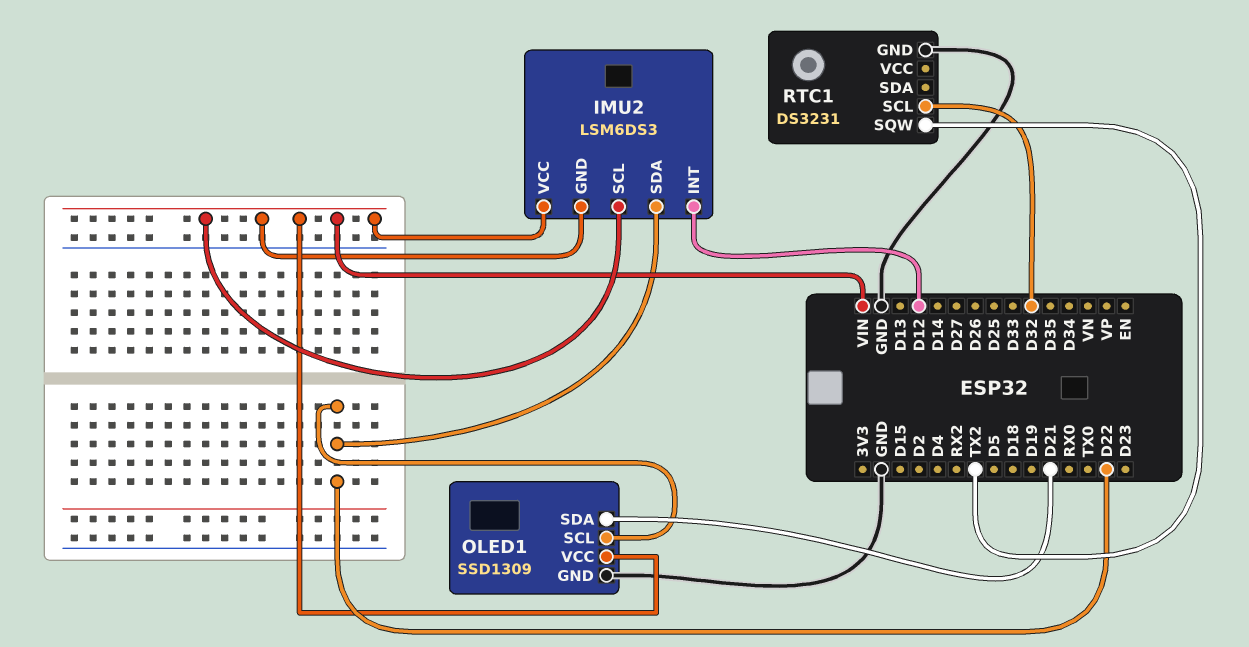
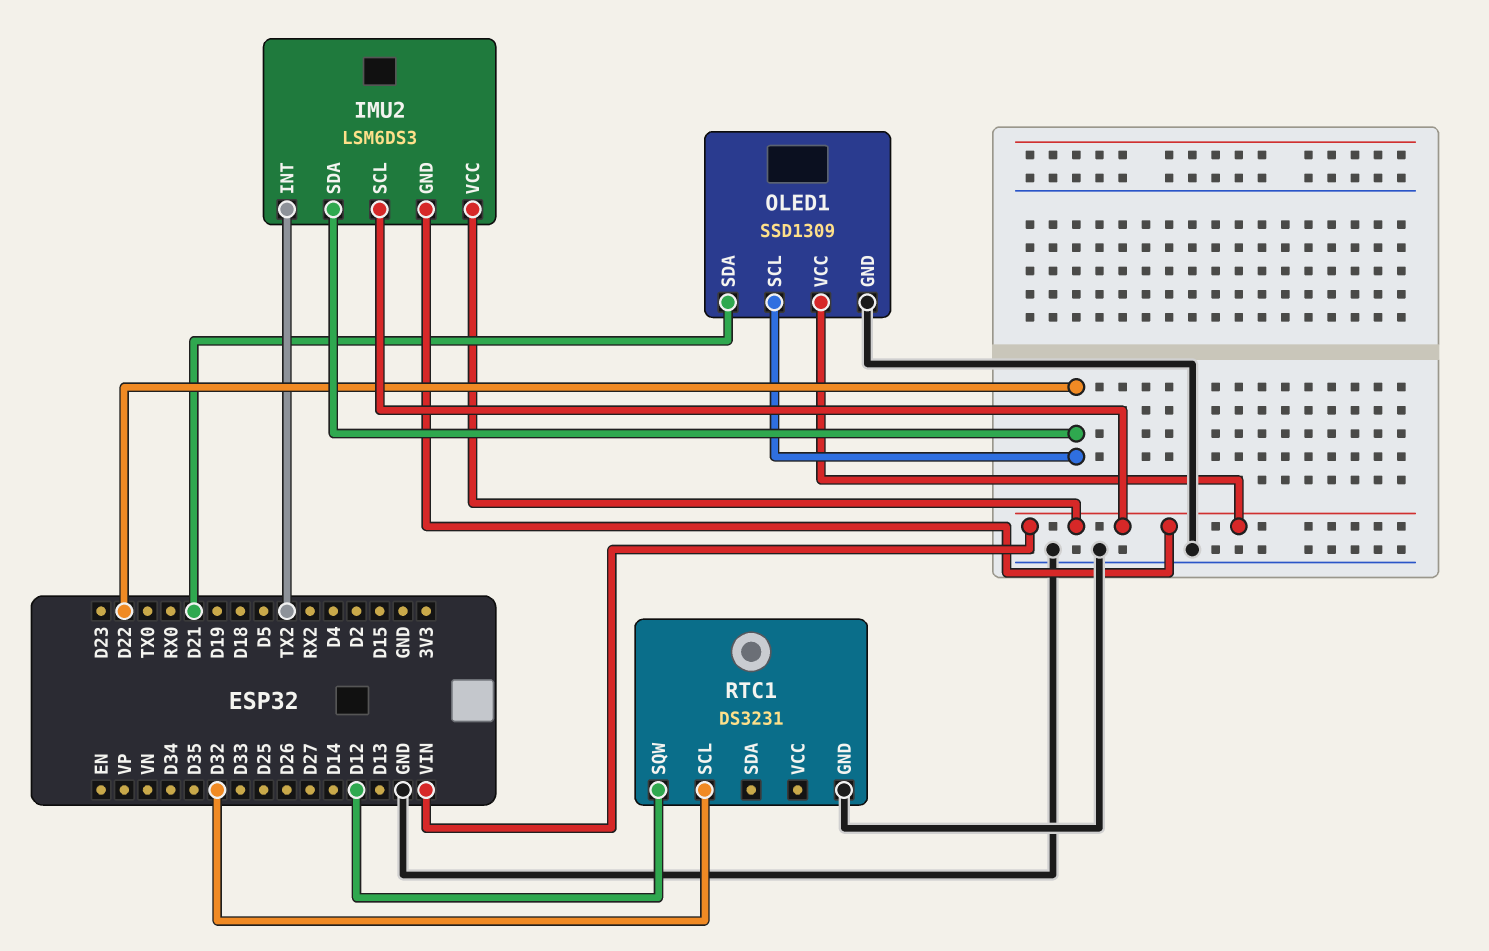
IMU2 pin INT: D12 -> TX2
RTC1 pin SQW: TX2 -> D12

